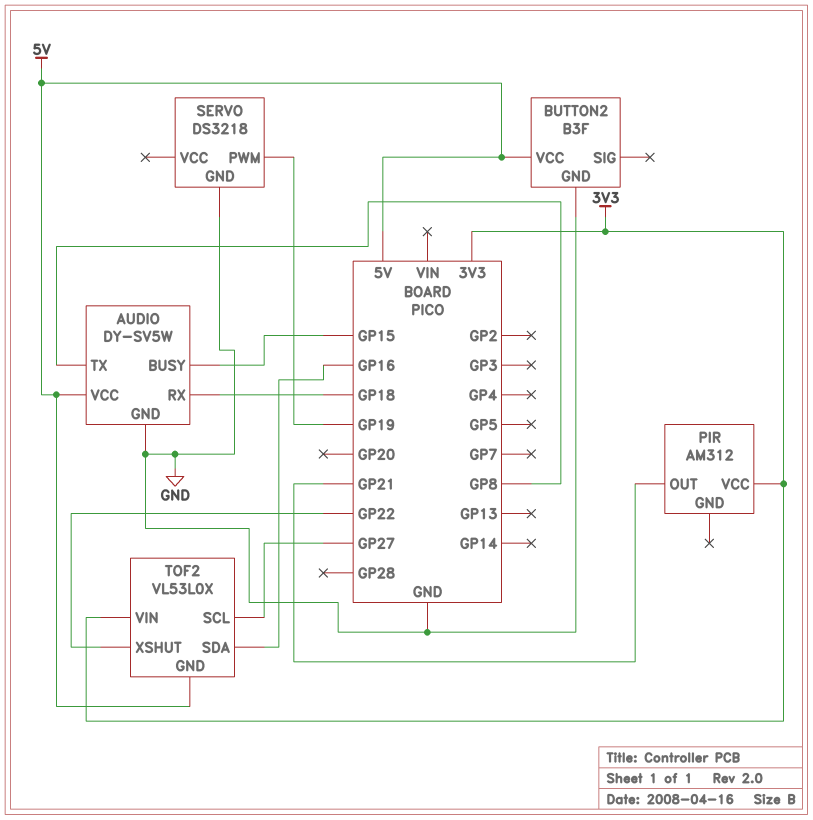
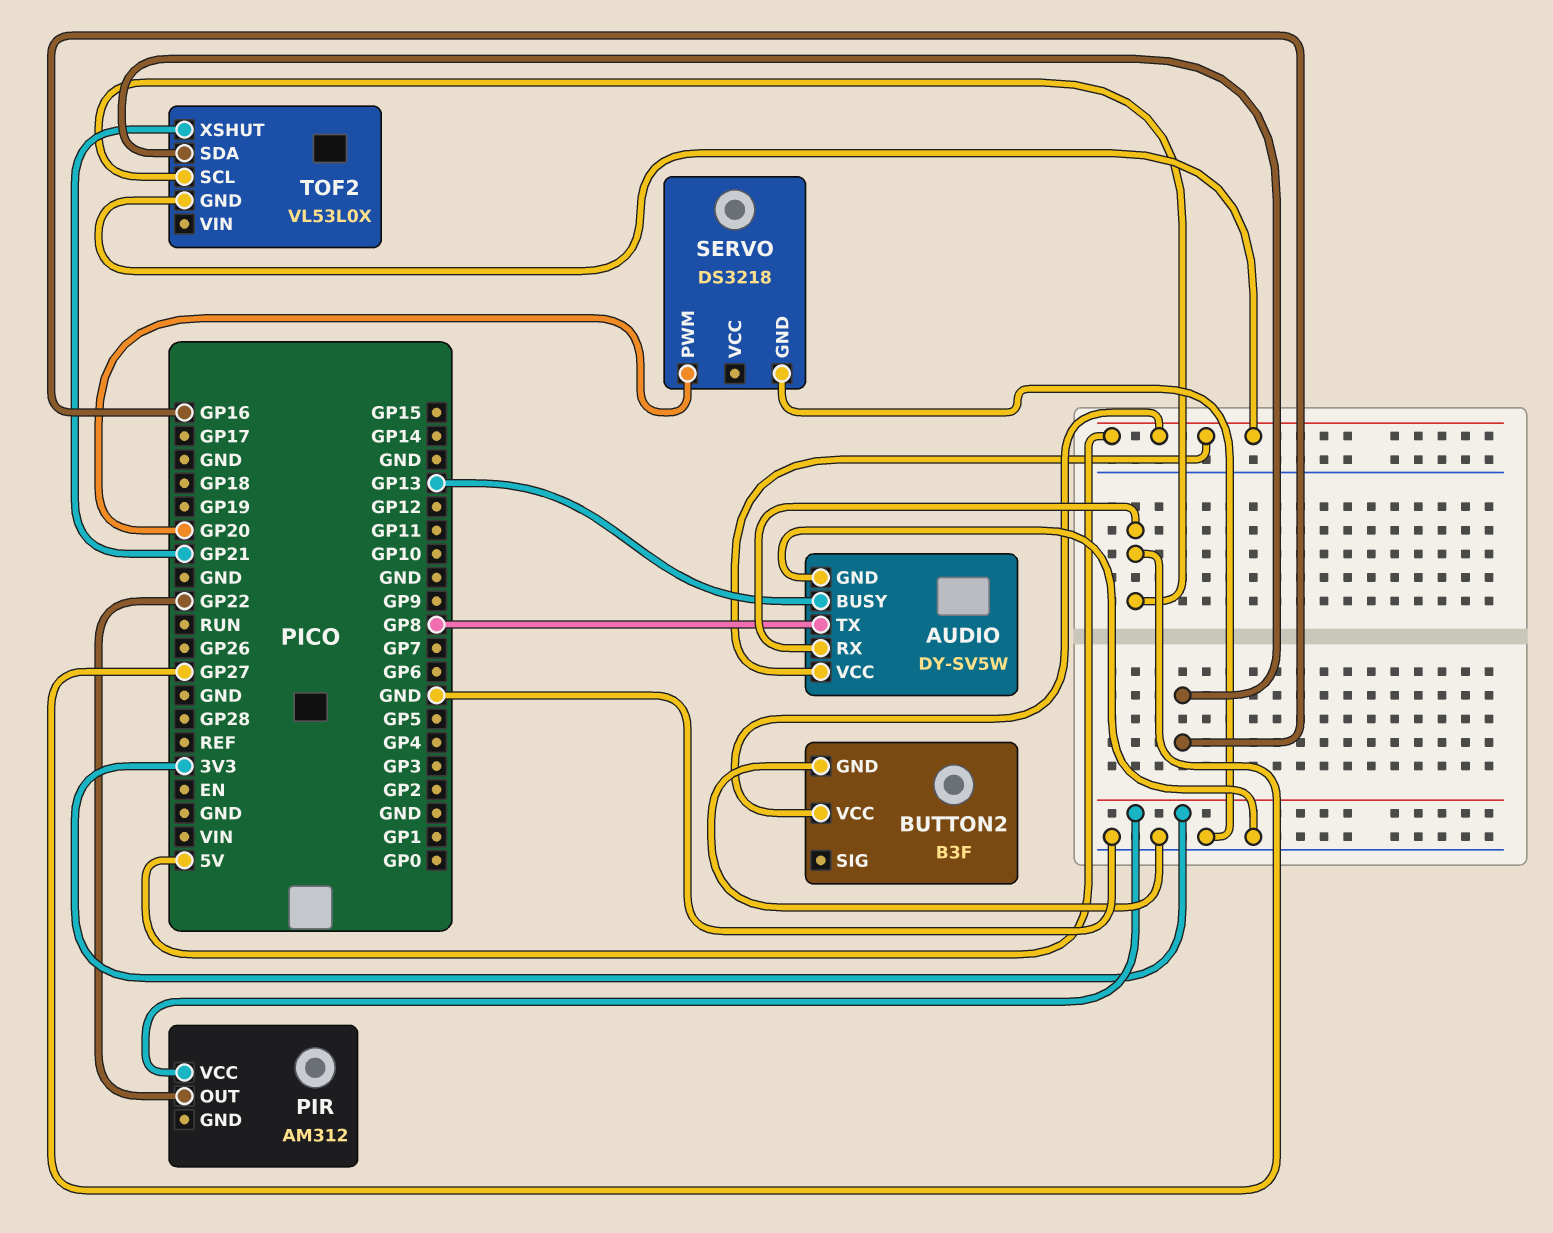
AUDIO pin BUSY: GP15 -> GP13
AUDIO pin RX: GP18 -> GP27
PIR pin OUT: GP21 -> GP22
SERVO pin PWM: GP19 -> GP20
TOF2 pin VIN: 3V3 -> none
TOF2 pin XSHUT: GP22 -> GP21

